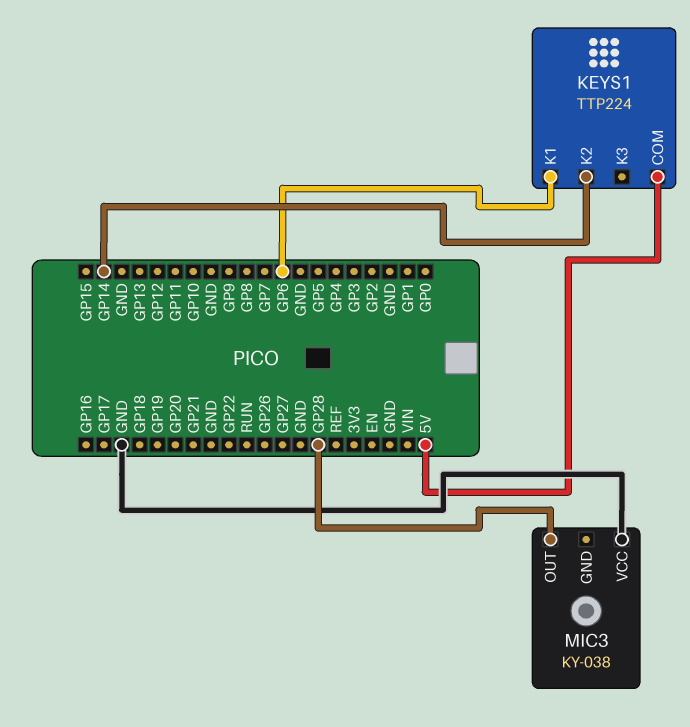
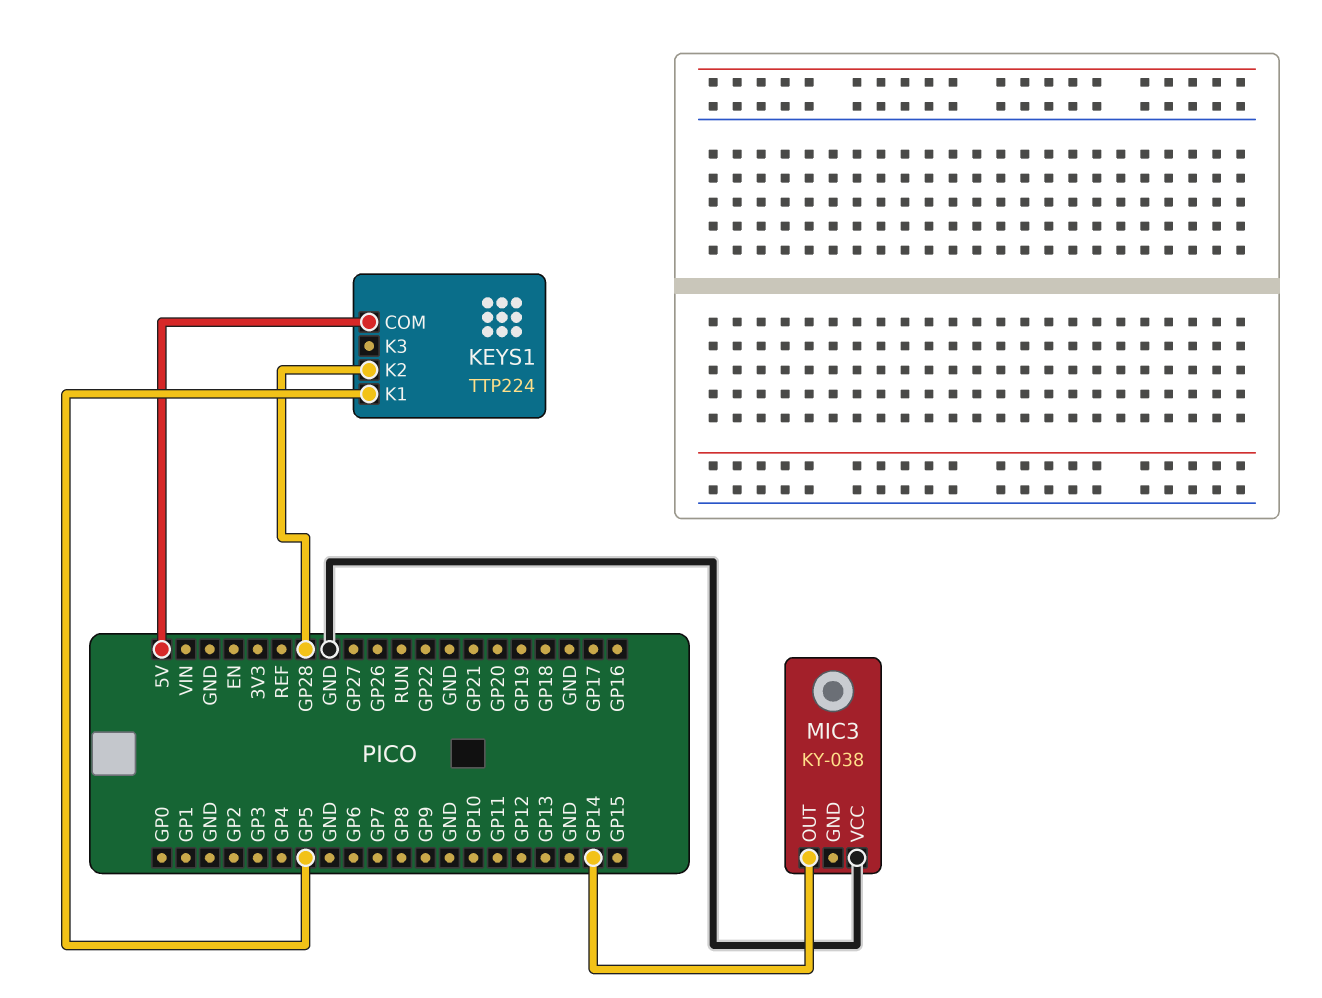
KEYS1 pin K1: GP6 -> GP5
KEYS1 pin K2: GP14 -> GP28
MIC3 pin OUT: GP28 -> GP14

